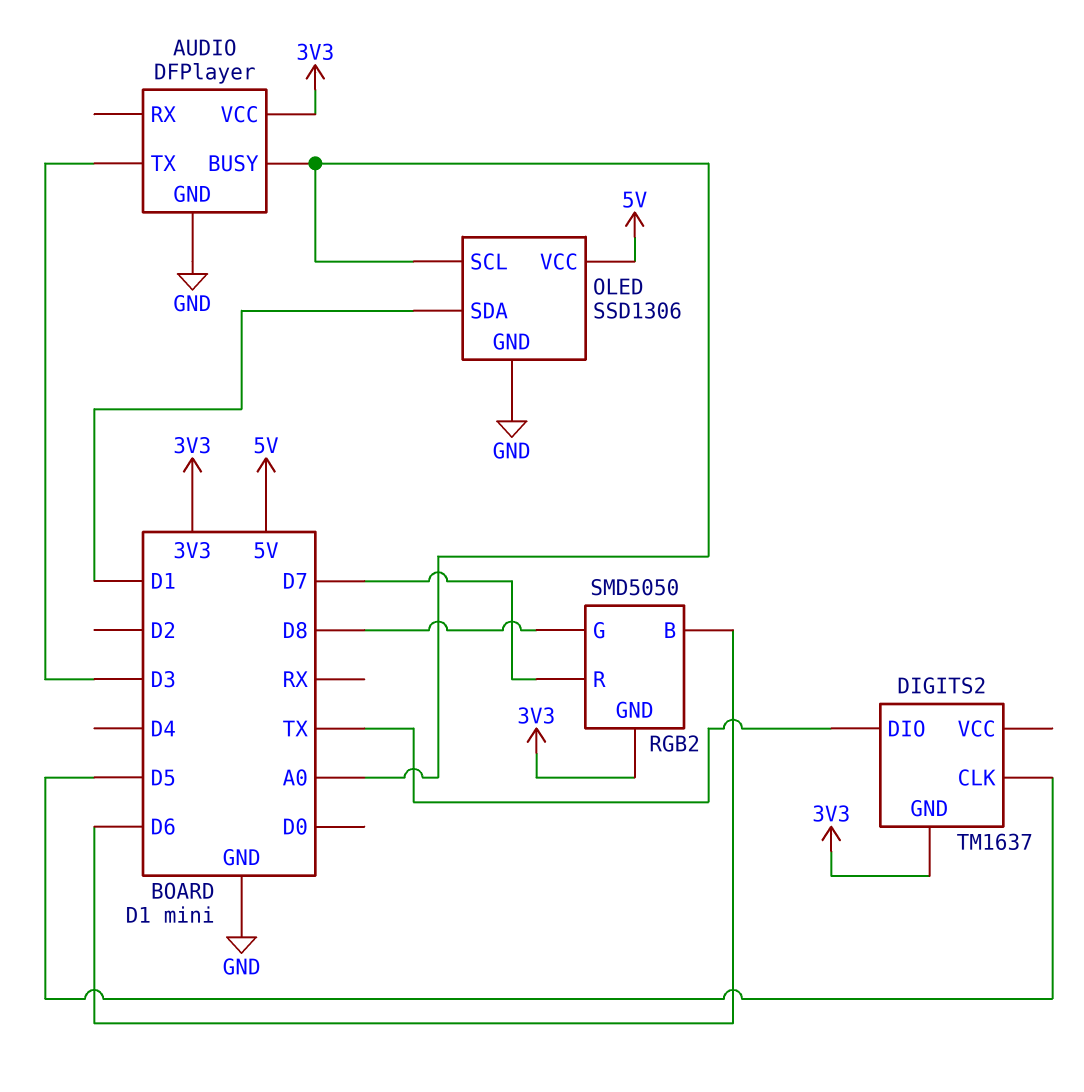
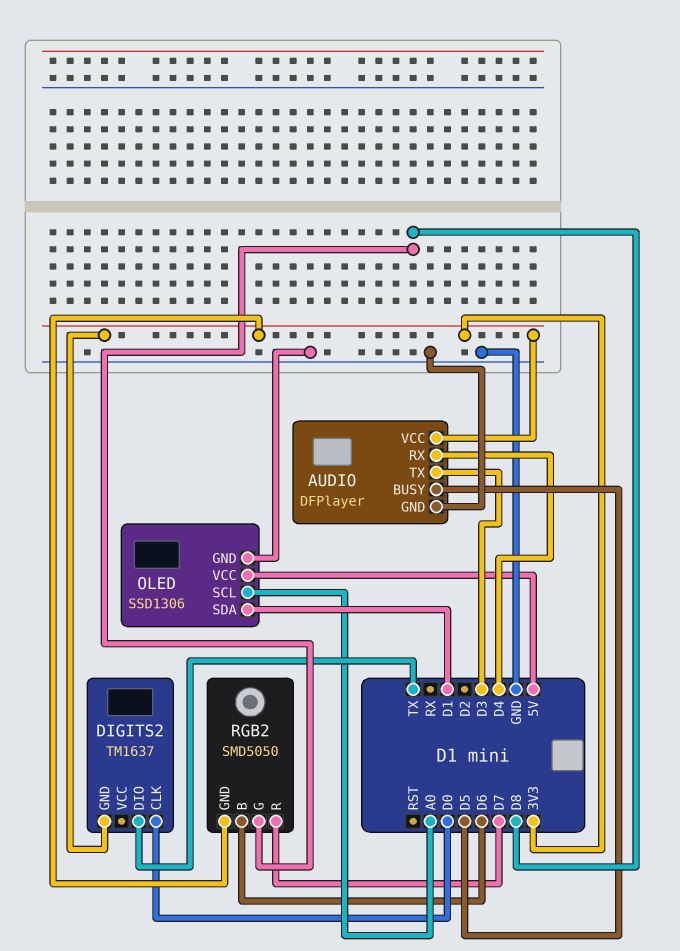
AUDIO pin BUSY: A0 -> D5
AUDIO pin RX: none -> D4
DIGITS2 pin CLK: D5 -> D0

